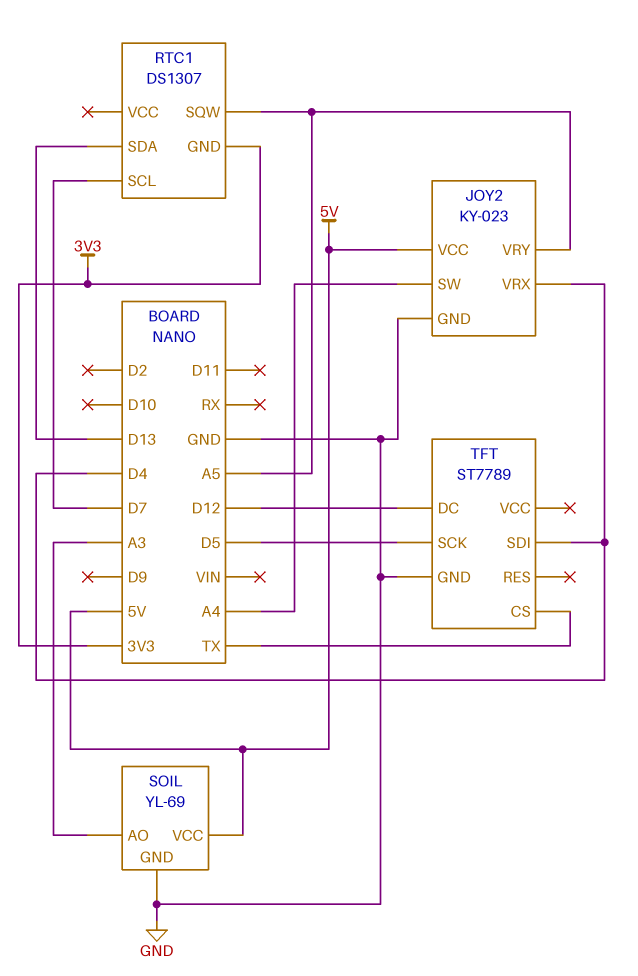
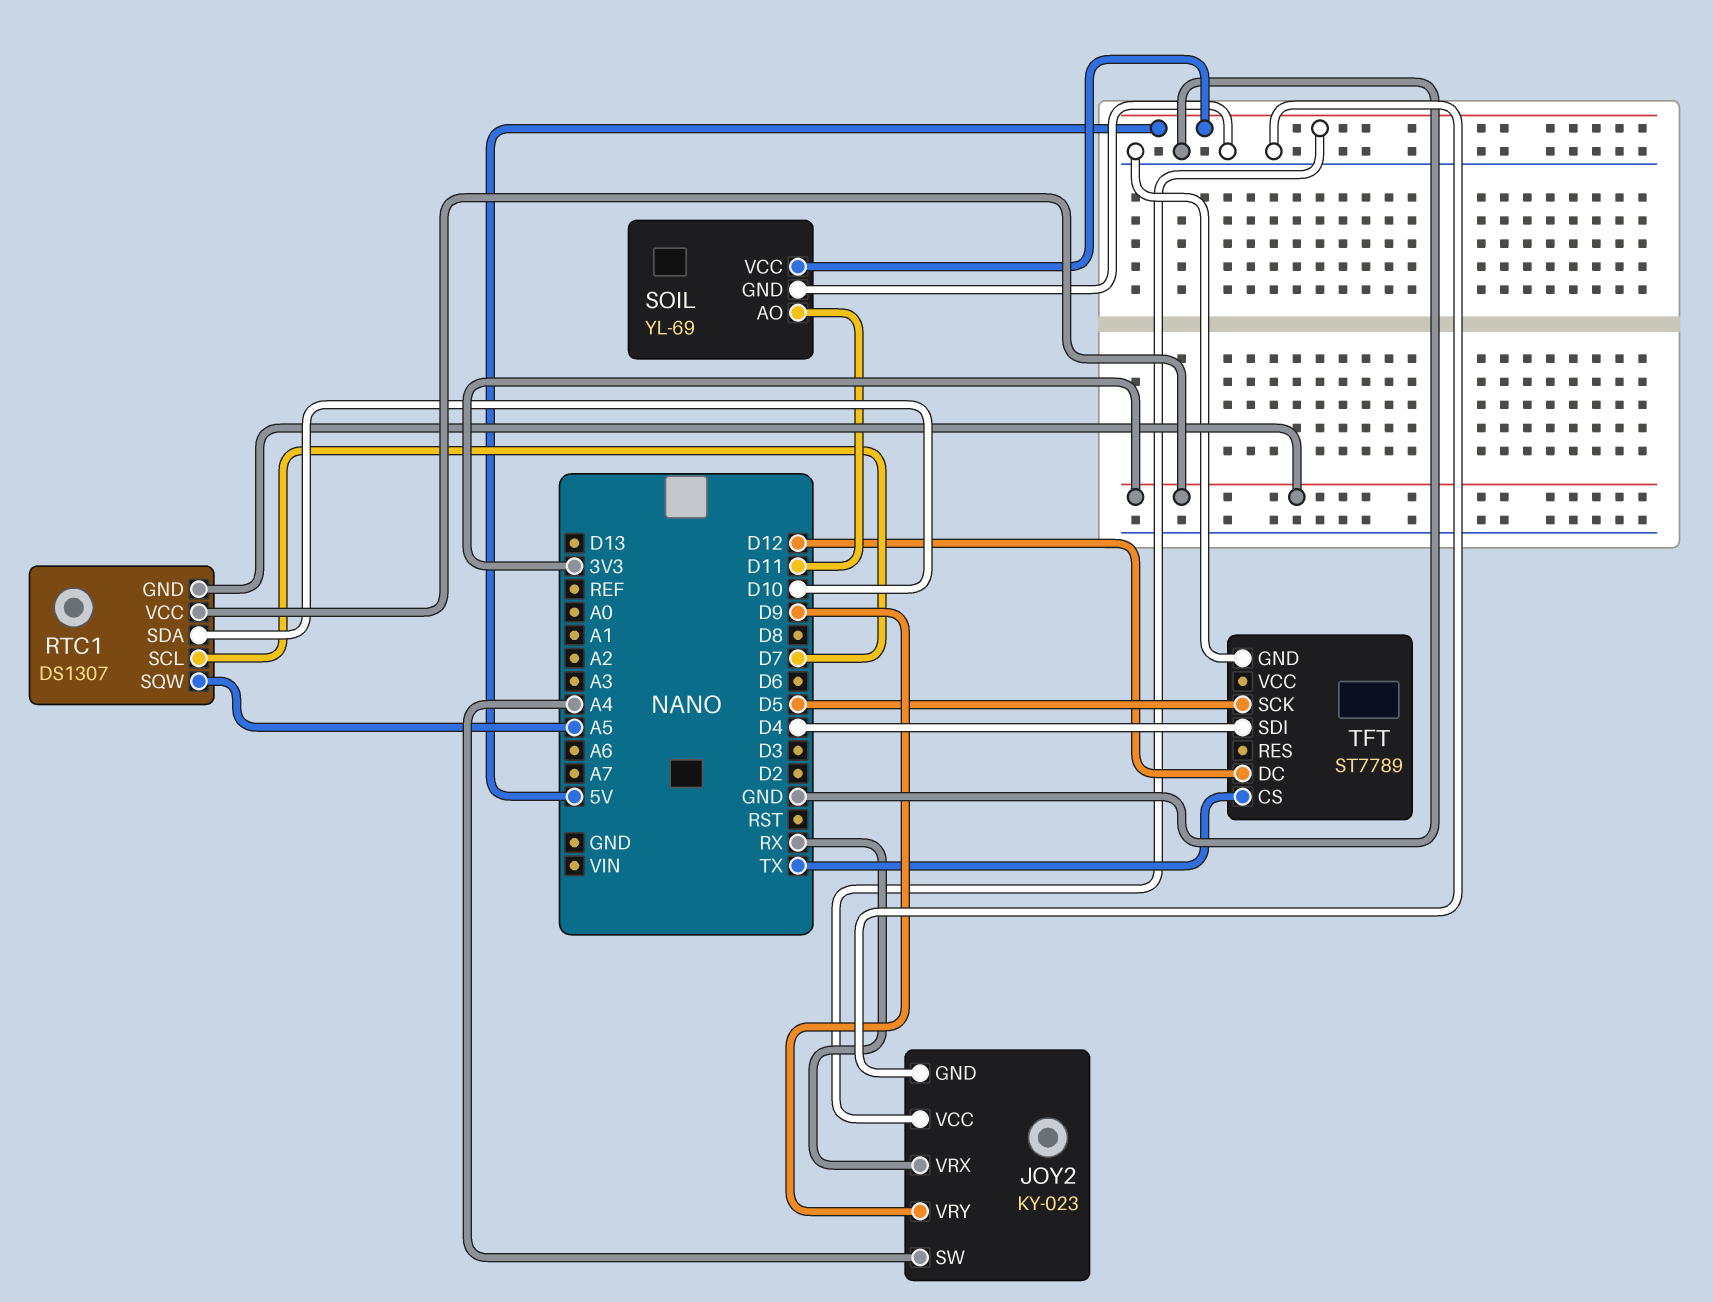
JOY2 pin VRX: D4 -> RX
JOY2 pin VRY: A5 -> D9
RTC1 pin SDA: D13 -> D10
RTC1 pin VCC: none -> 3V3
SOIL pin AO: A3 -> D11

